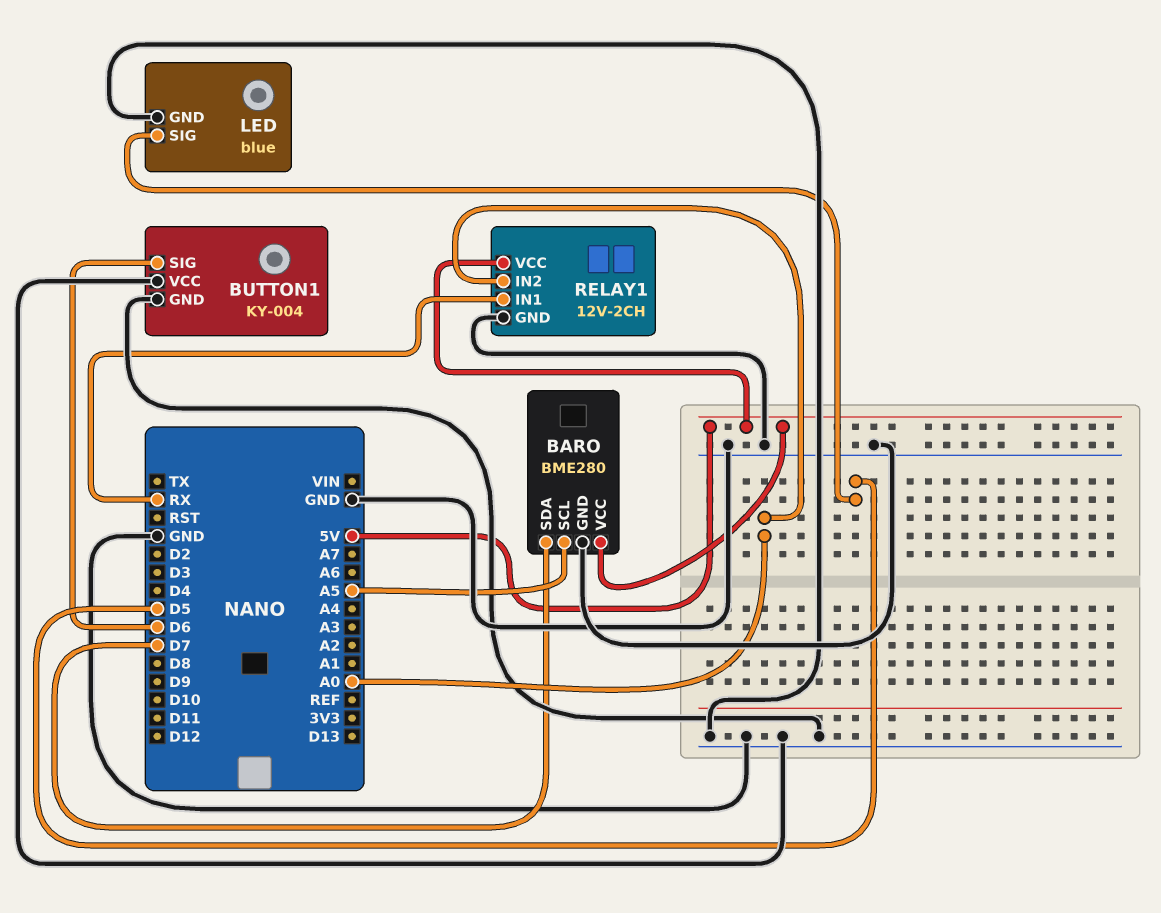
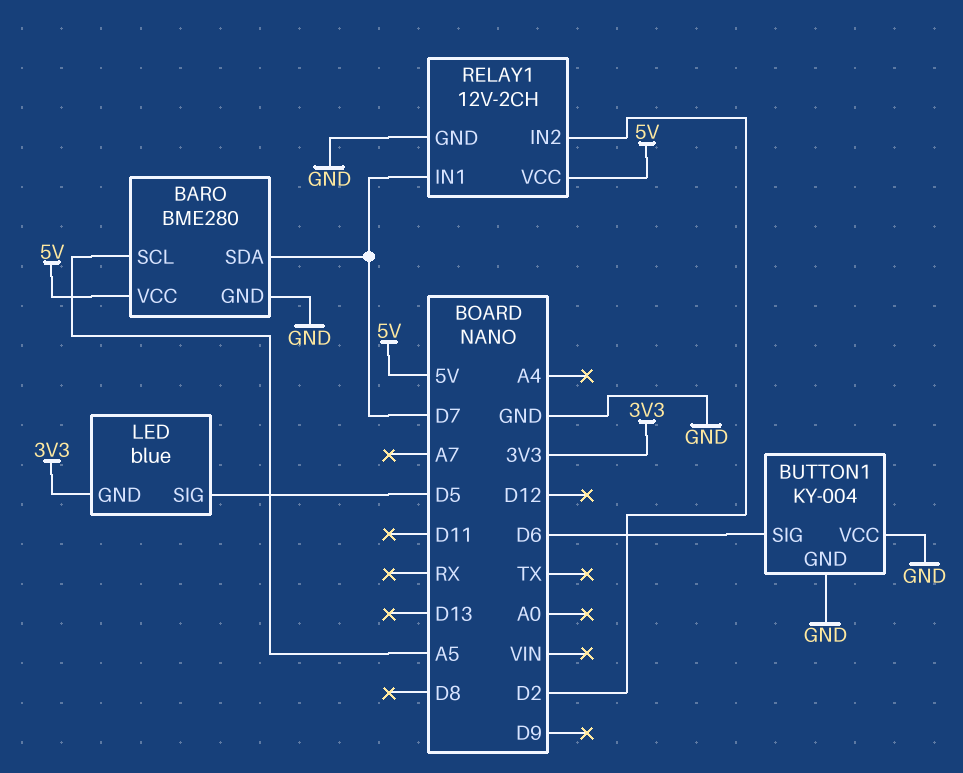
LED pin GND: GND -> 3V3
RELAY1 pin IN1: RX -> D7
RELAY1 pin IN2: A0 -> D2

